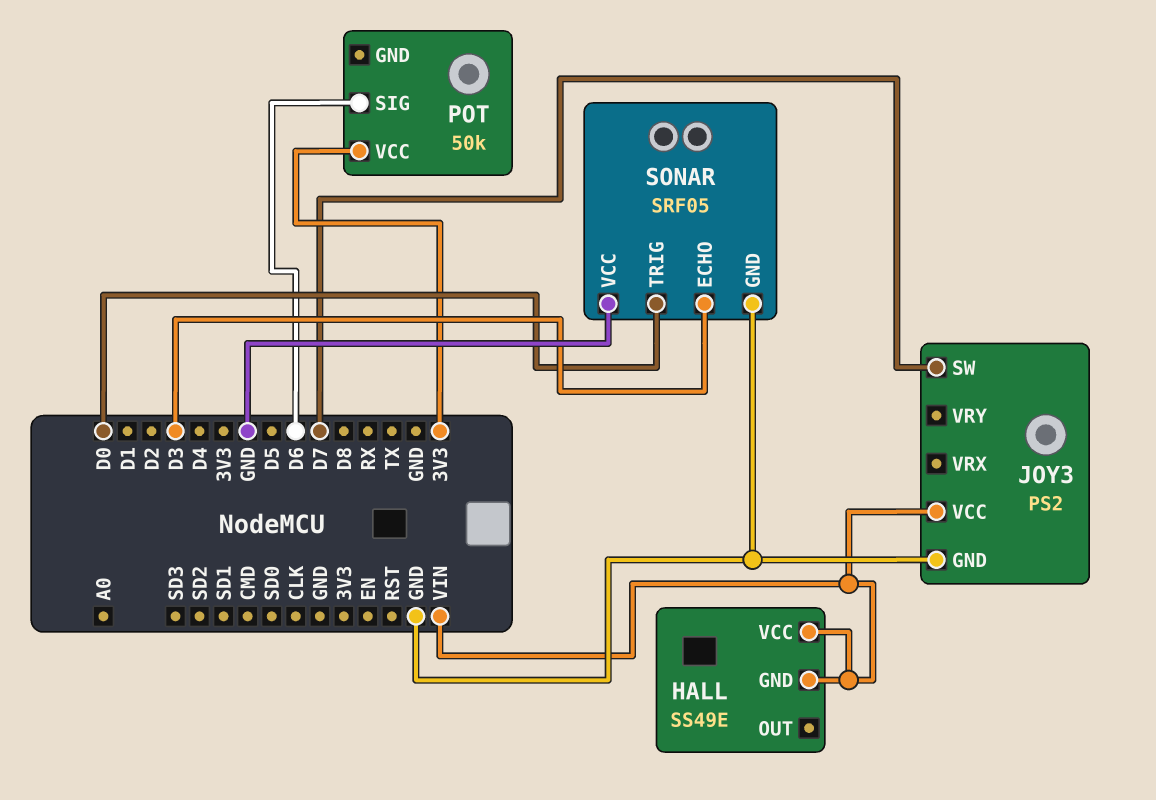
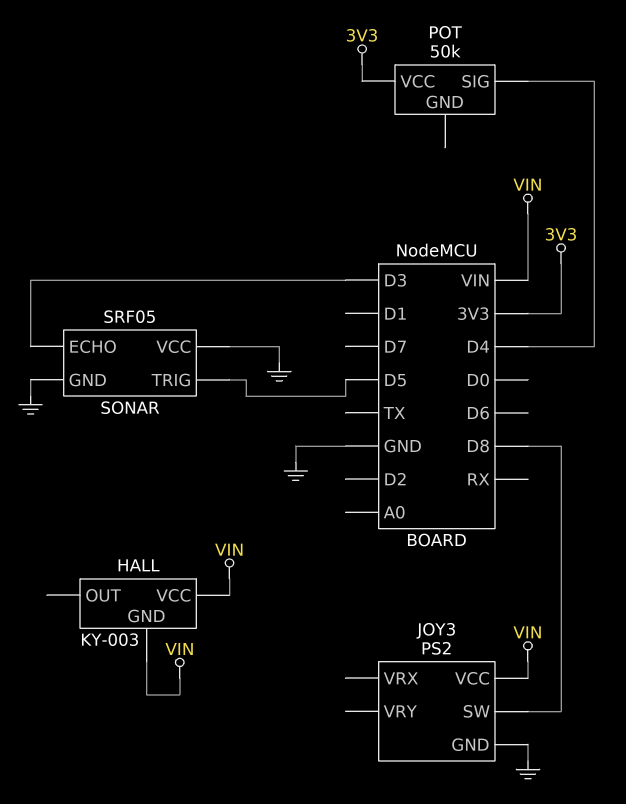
HALL: SS49E -> KY-003
JOY3 pin SW: D7 -> D8
POT pin SIG: D6 -> D4
SONAR pin TRIG: D0 -> D5

